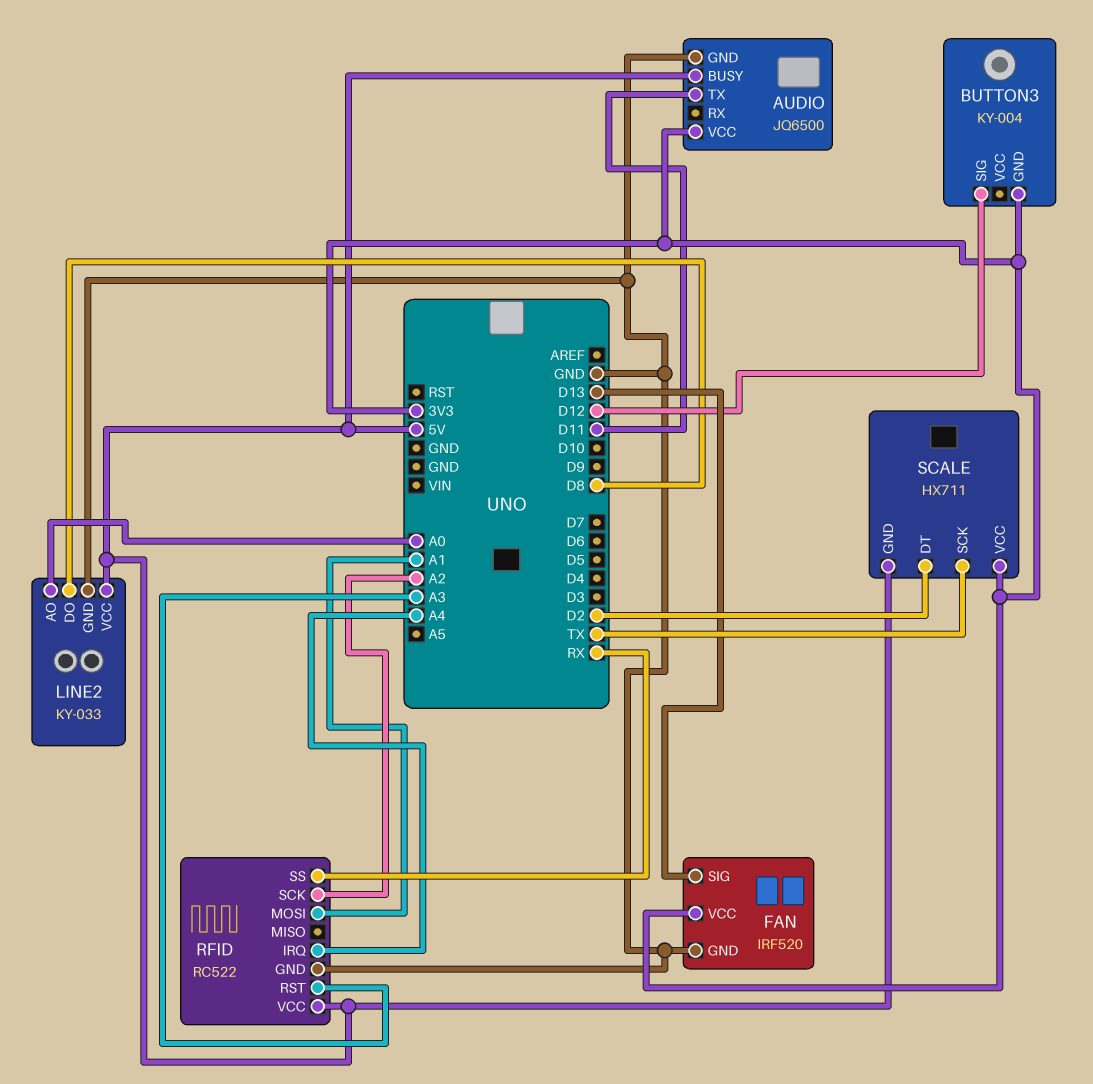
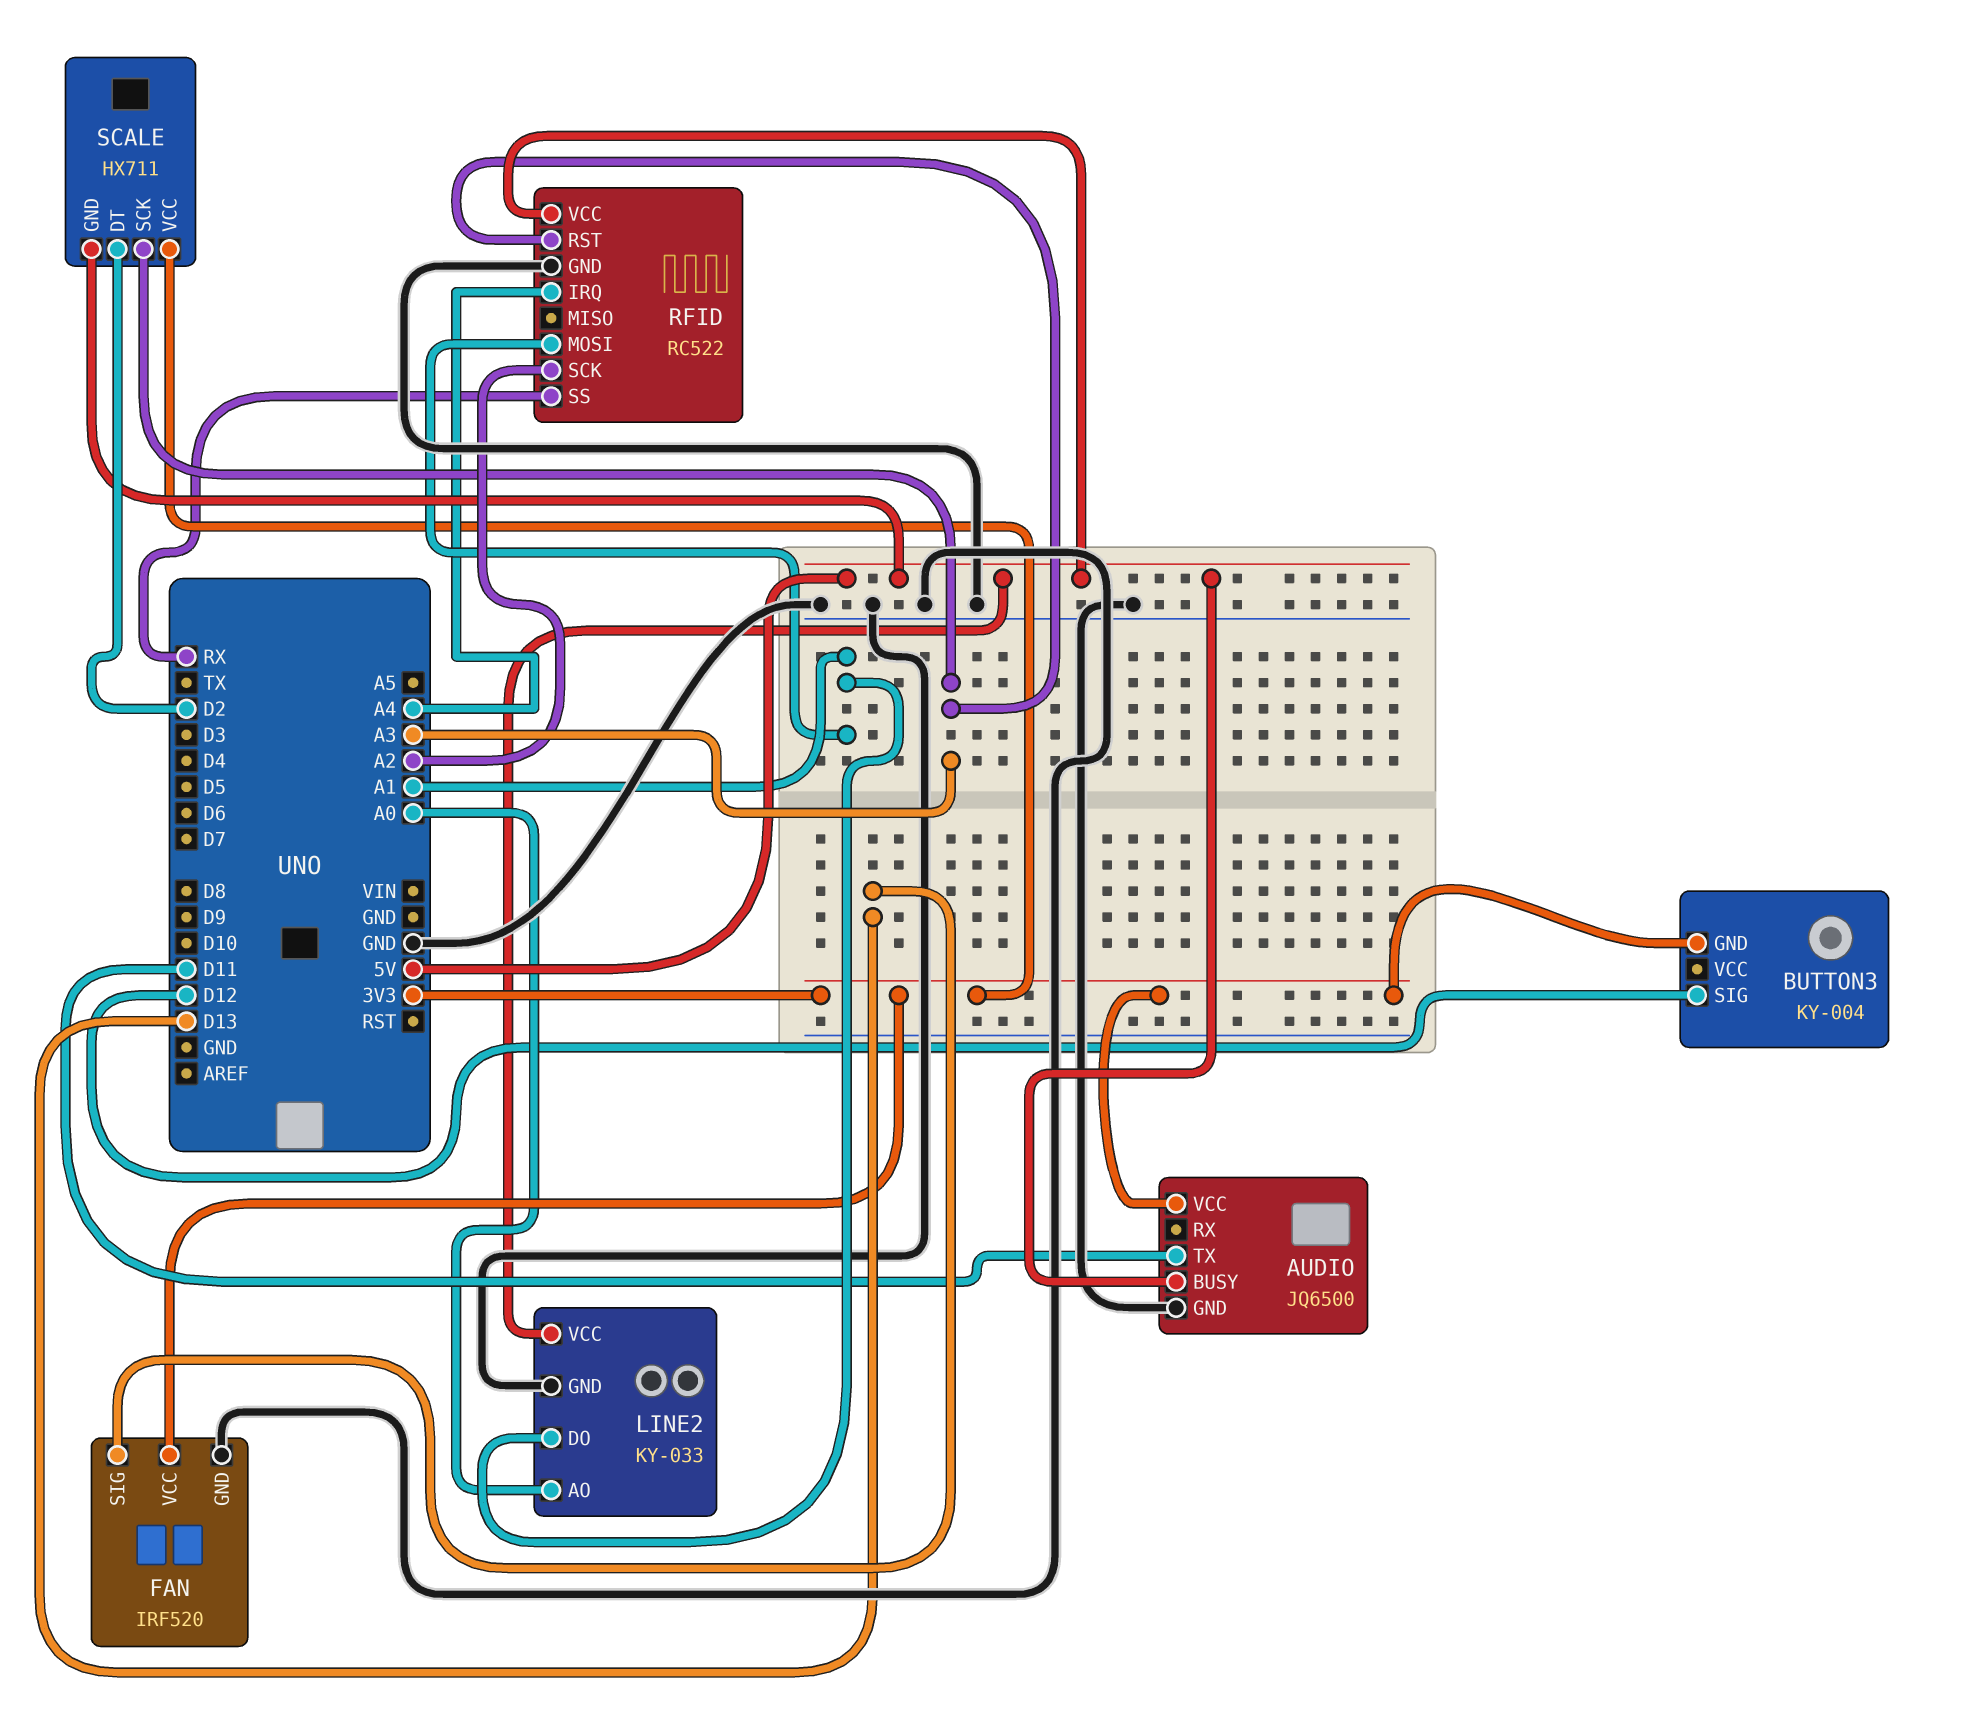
LINE2 pin DO: D8 -> A1
SCALE pin SCK: TX -> A3

